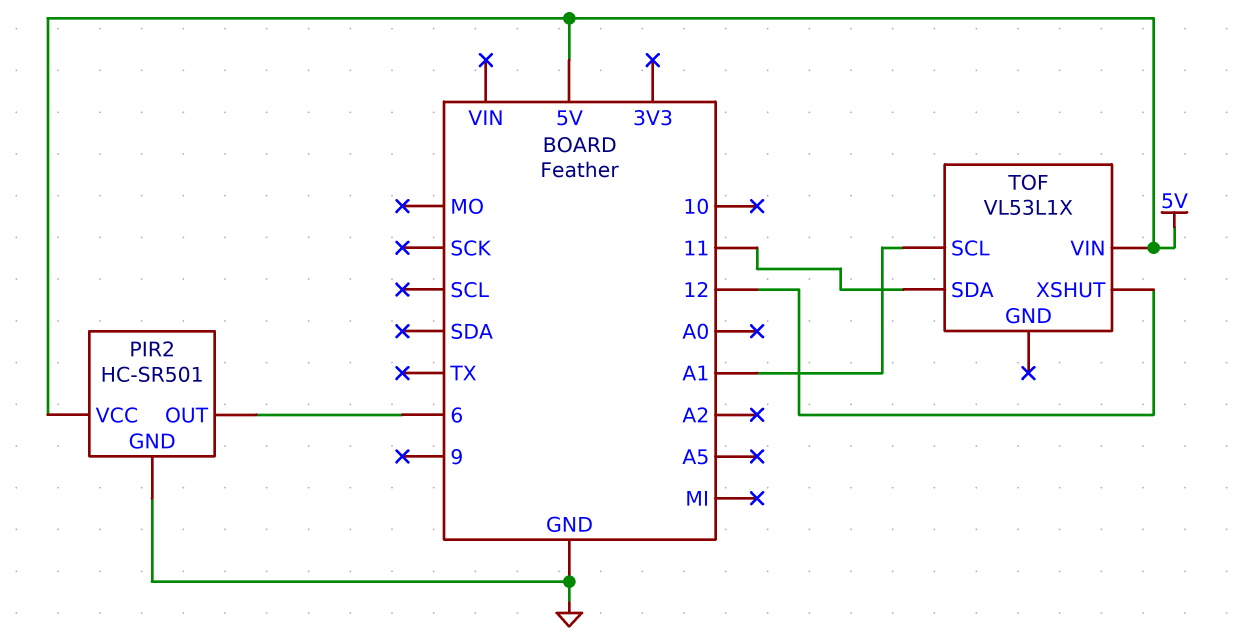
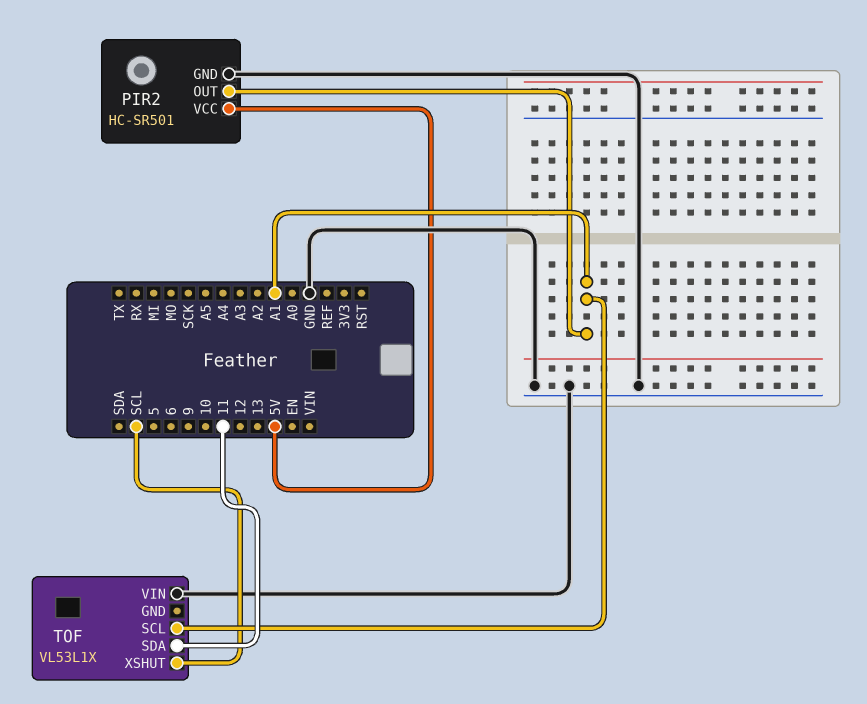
PIR2 pin OUT: 6 -> A1
TOF pin VIN: 5V -> GND
TOF pin XSHUT: 12 -> SCL

